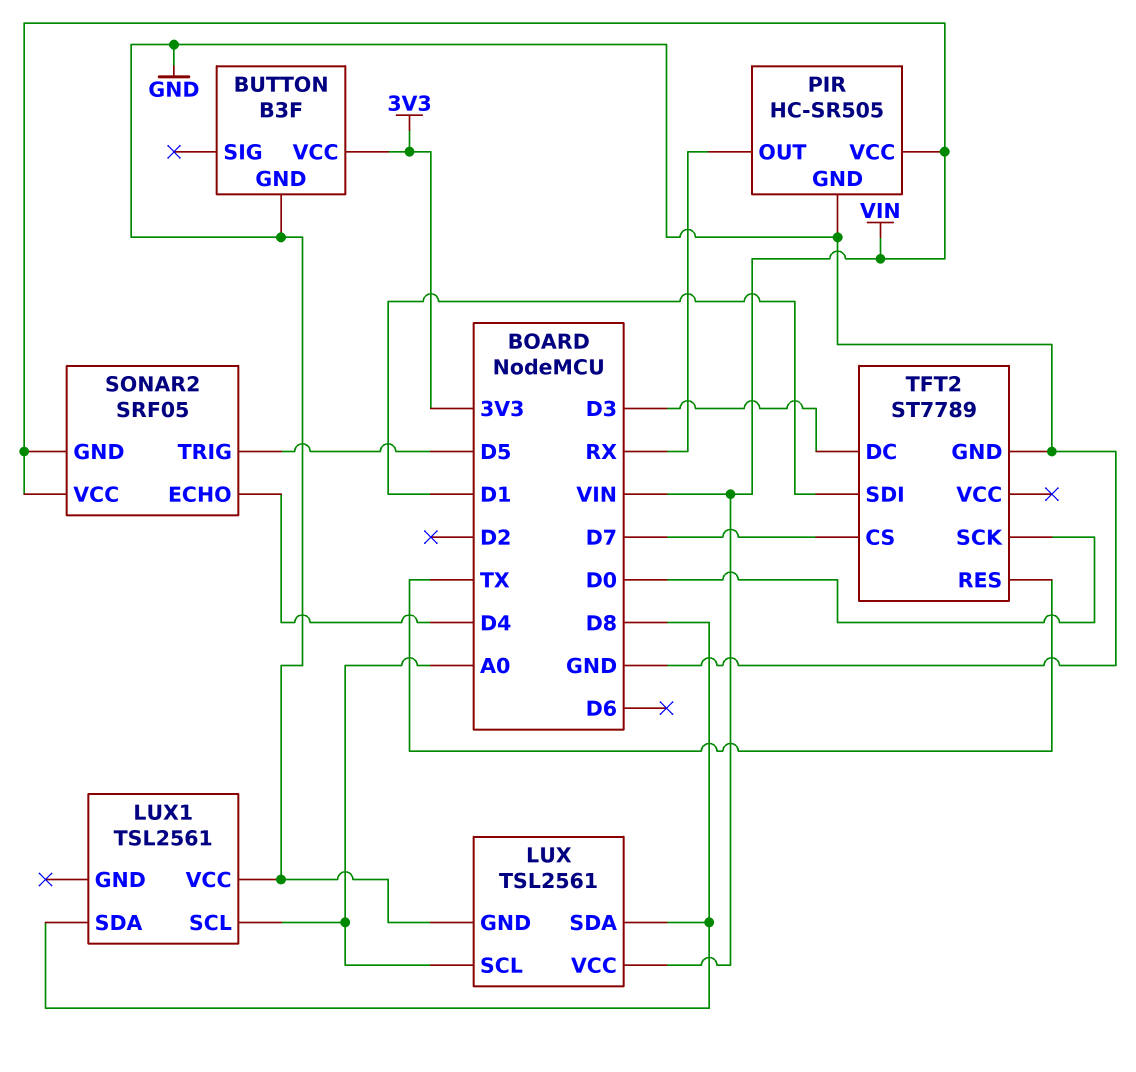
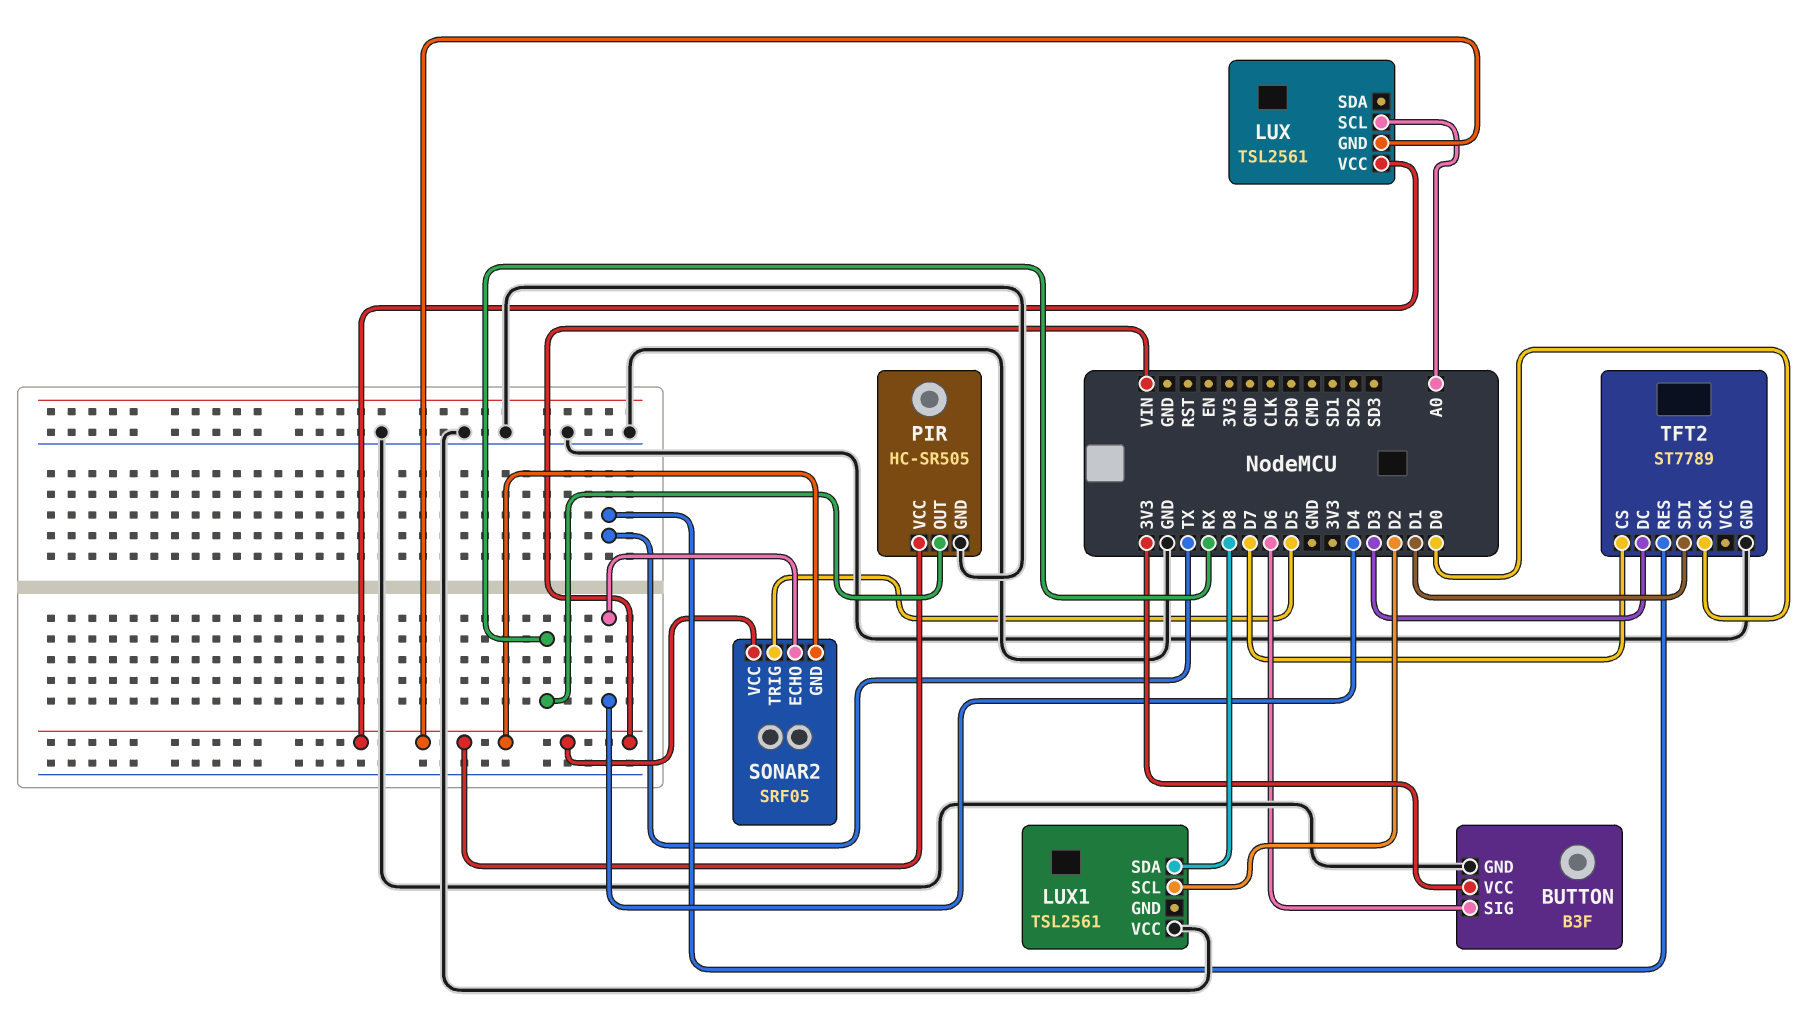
BUTTON pin SIG: none -> D6
LUX pin GND: GND -> VIN
LUX pin SDA: D8 -> none
LUX1 pin SCL: A0 -> D2

